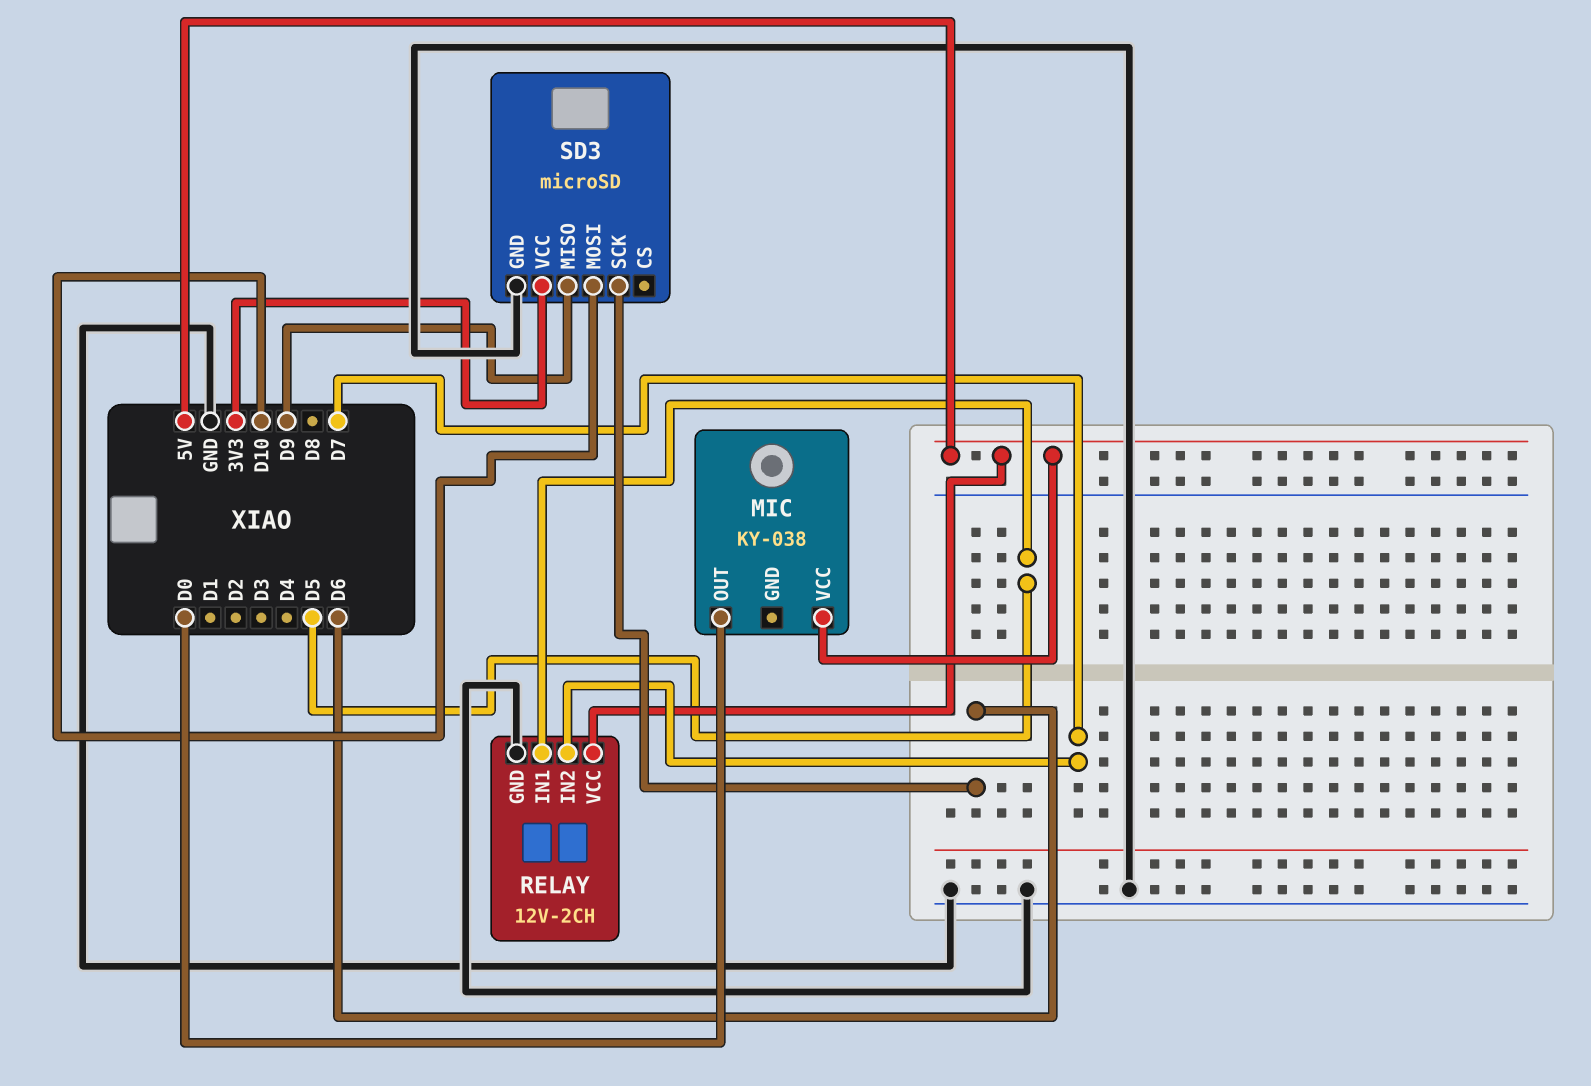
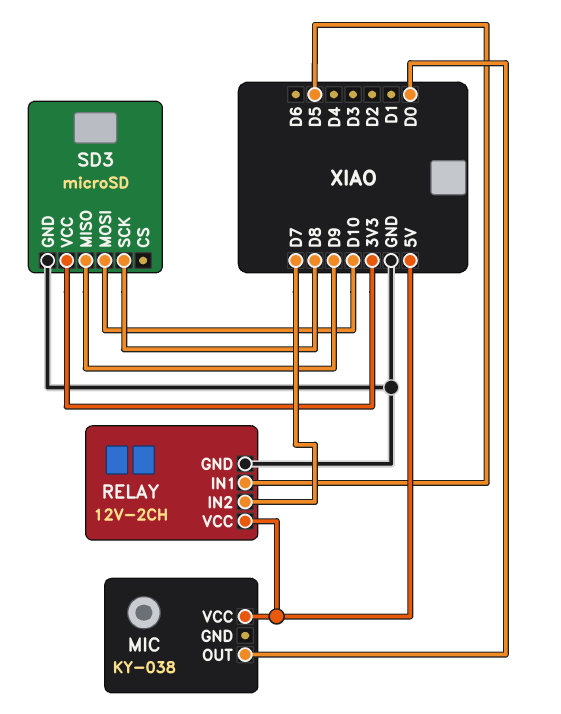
SD3 pin SCK: D6 -> D8

